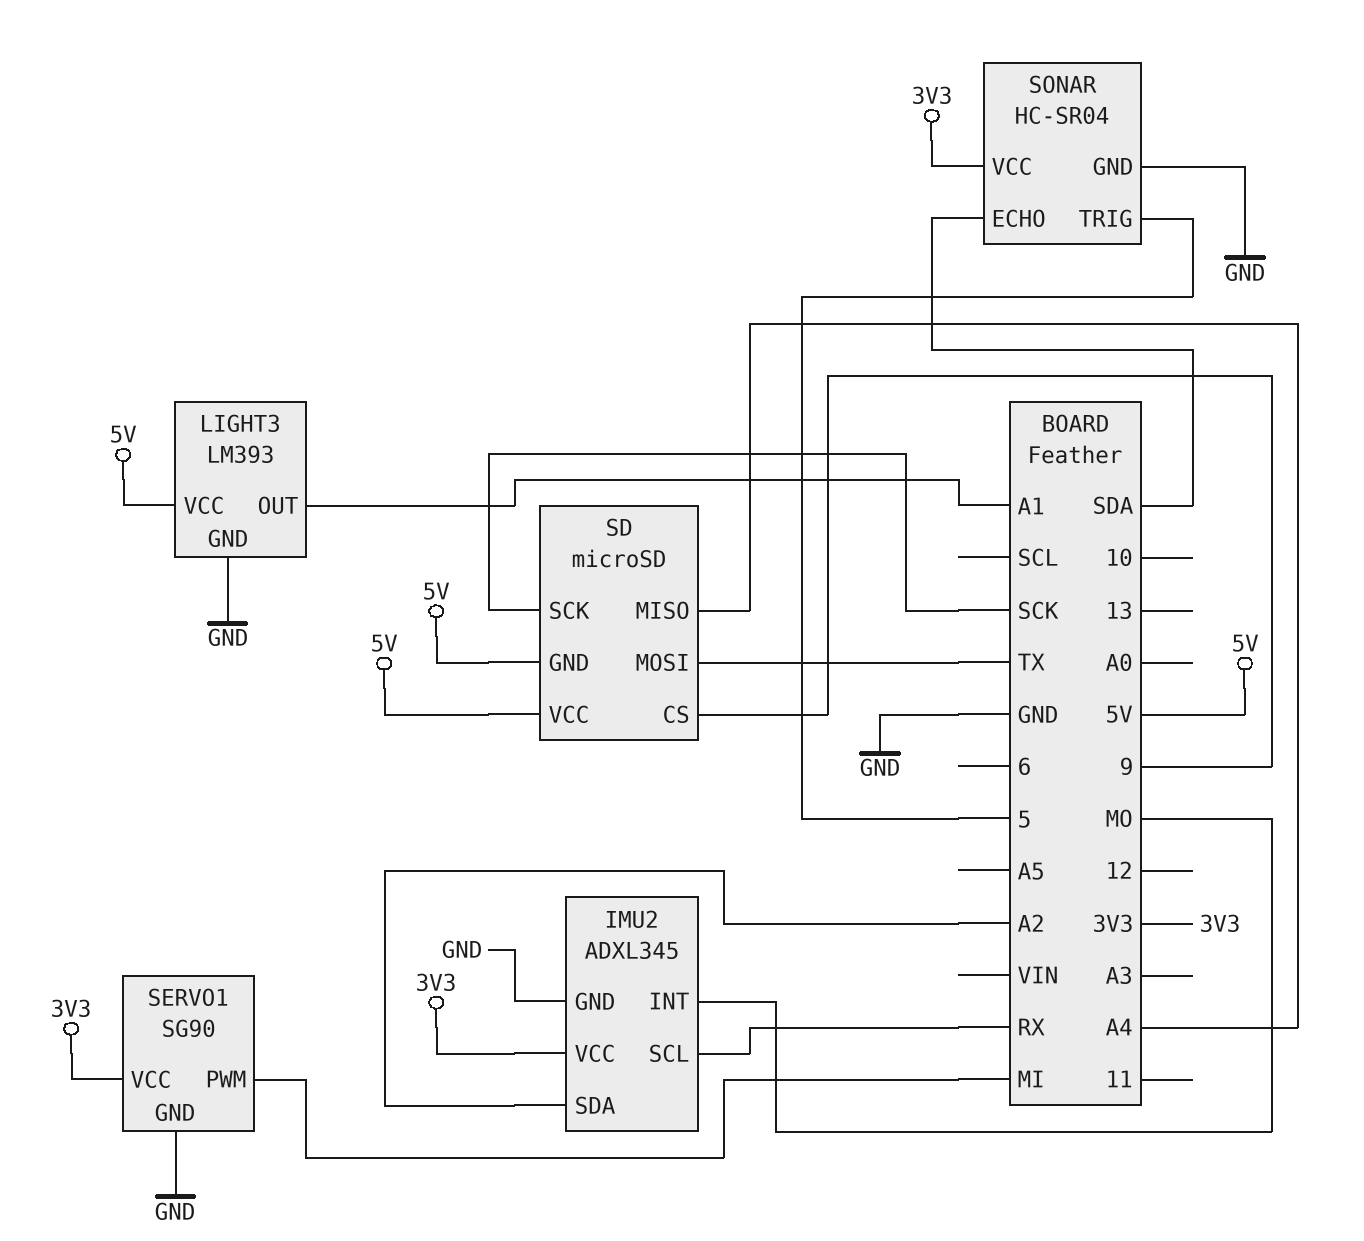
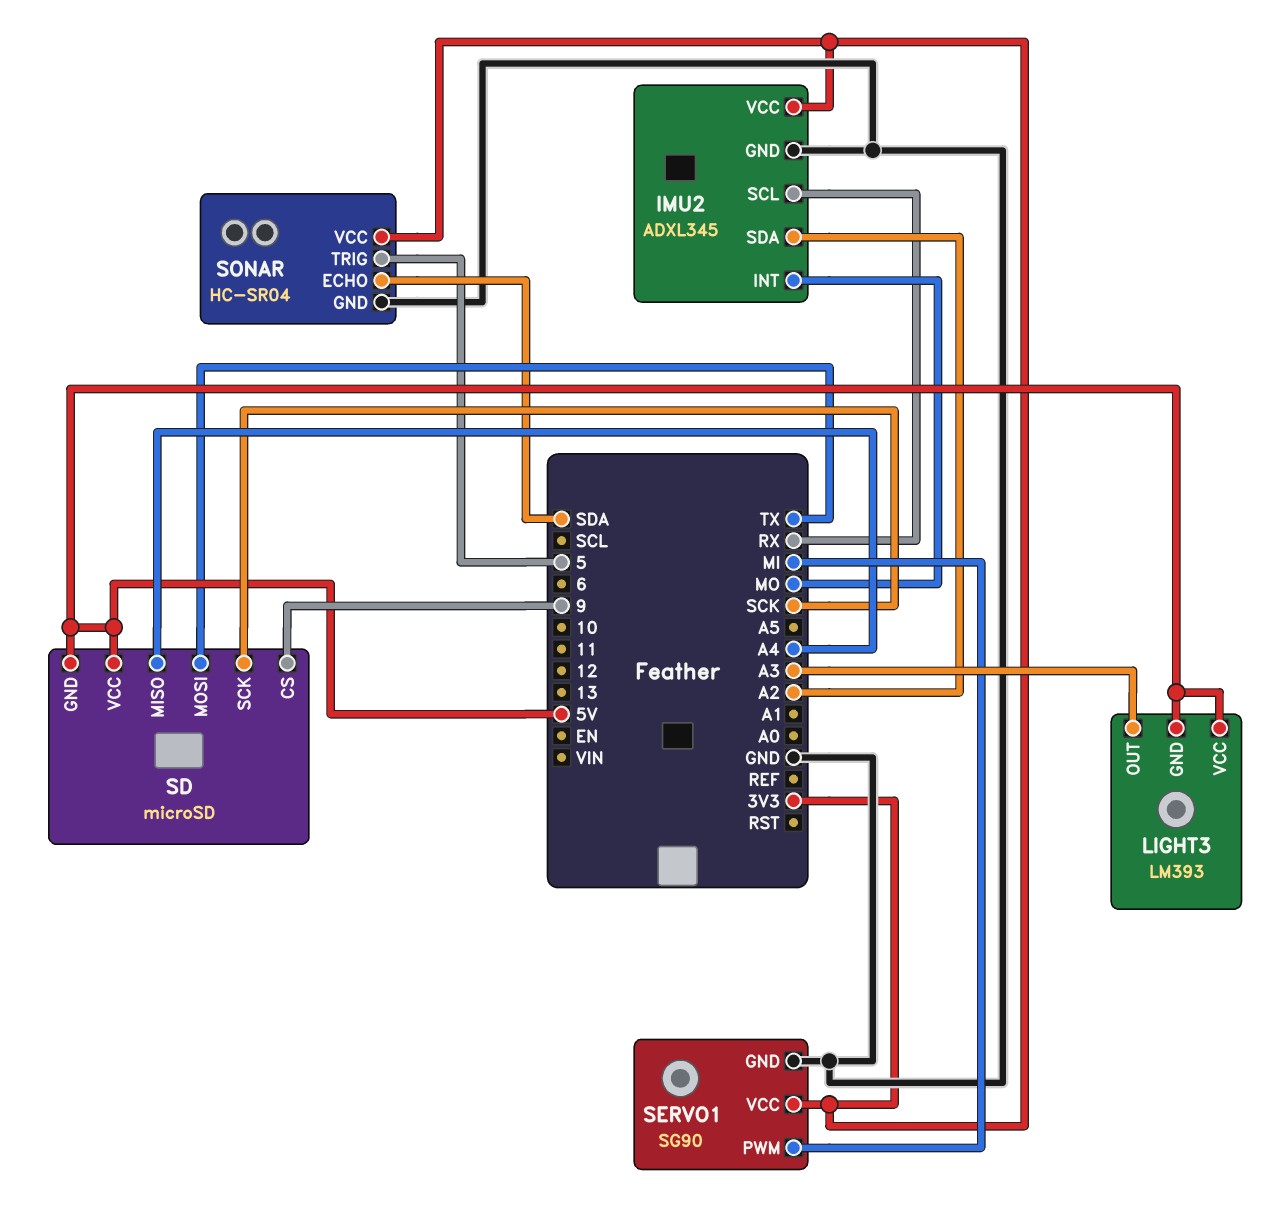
LIGHT3 pin GND: GND -> 5V
LIGHT3 pin OUT: A1 -> A3

